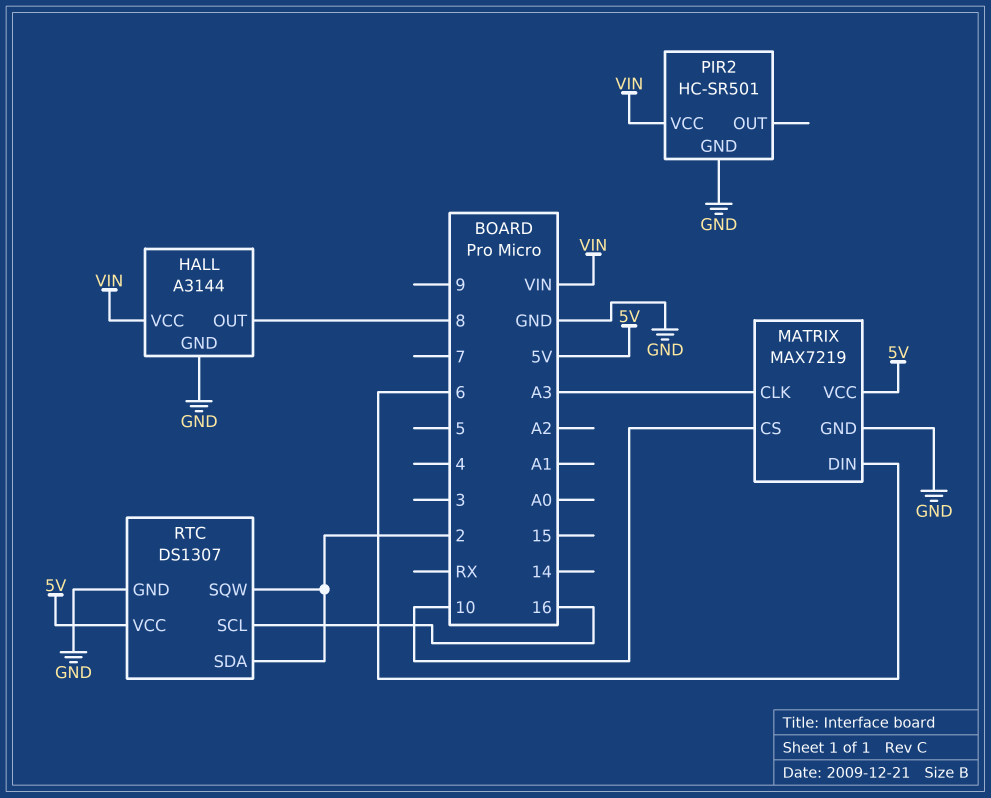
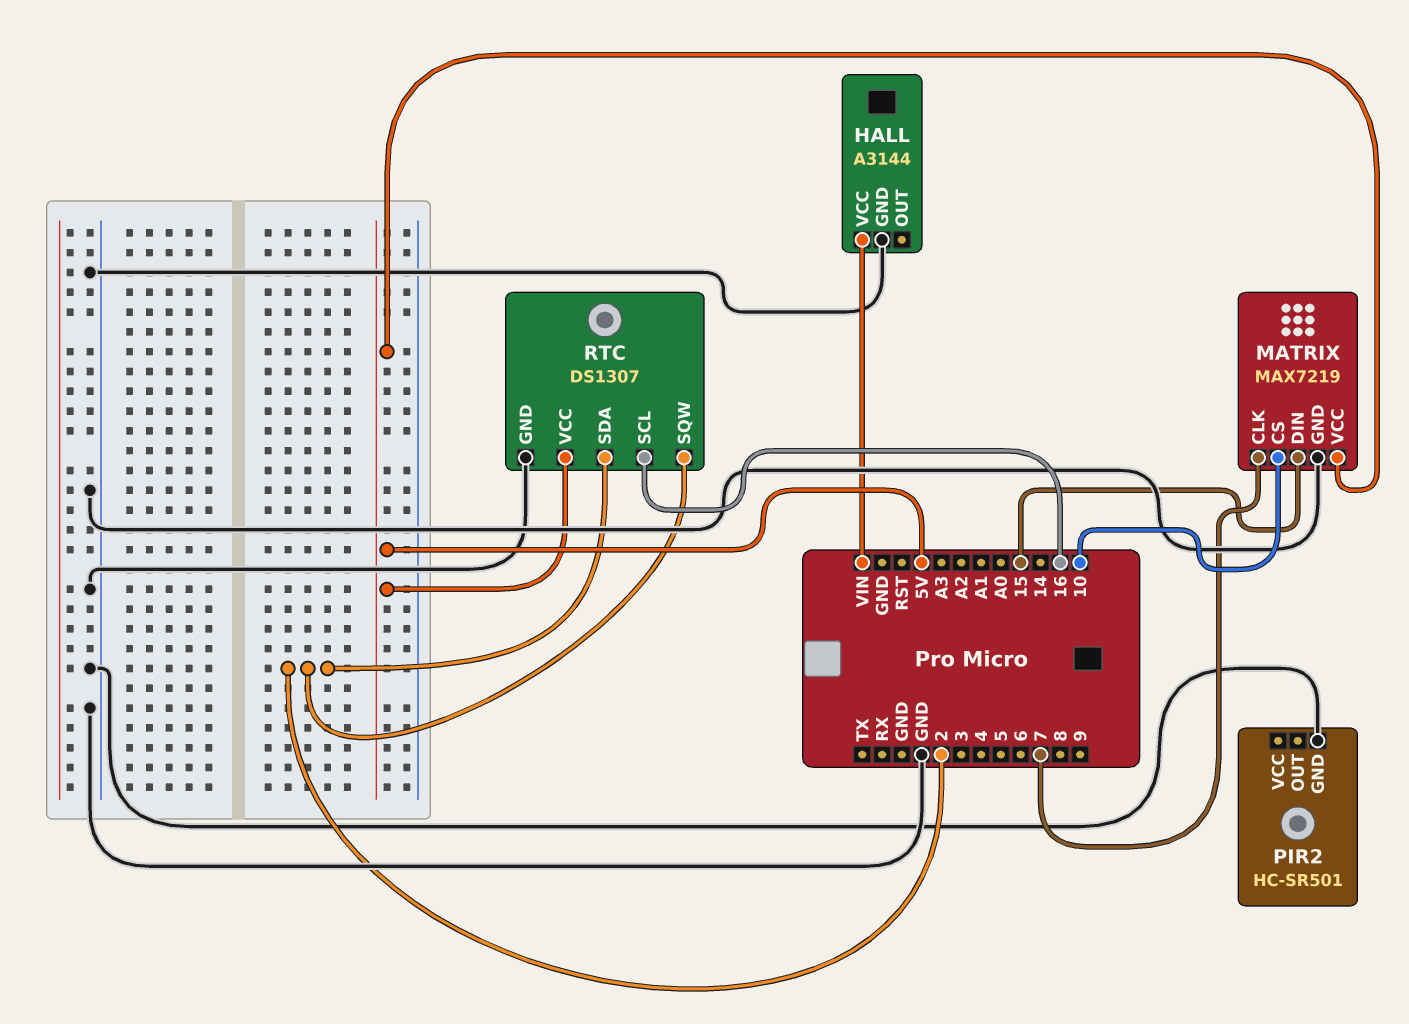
HALL pin OUT: 8 -> none
MATRIX pin CLK: A3 -> 7
MATRIX pin DIN: 6 -> 15
PIR2 pin VCC: VIN -> none

